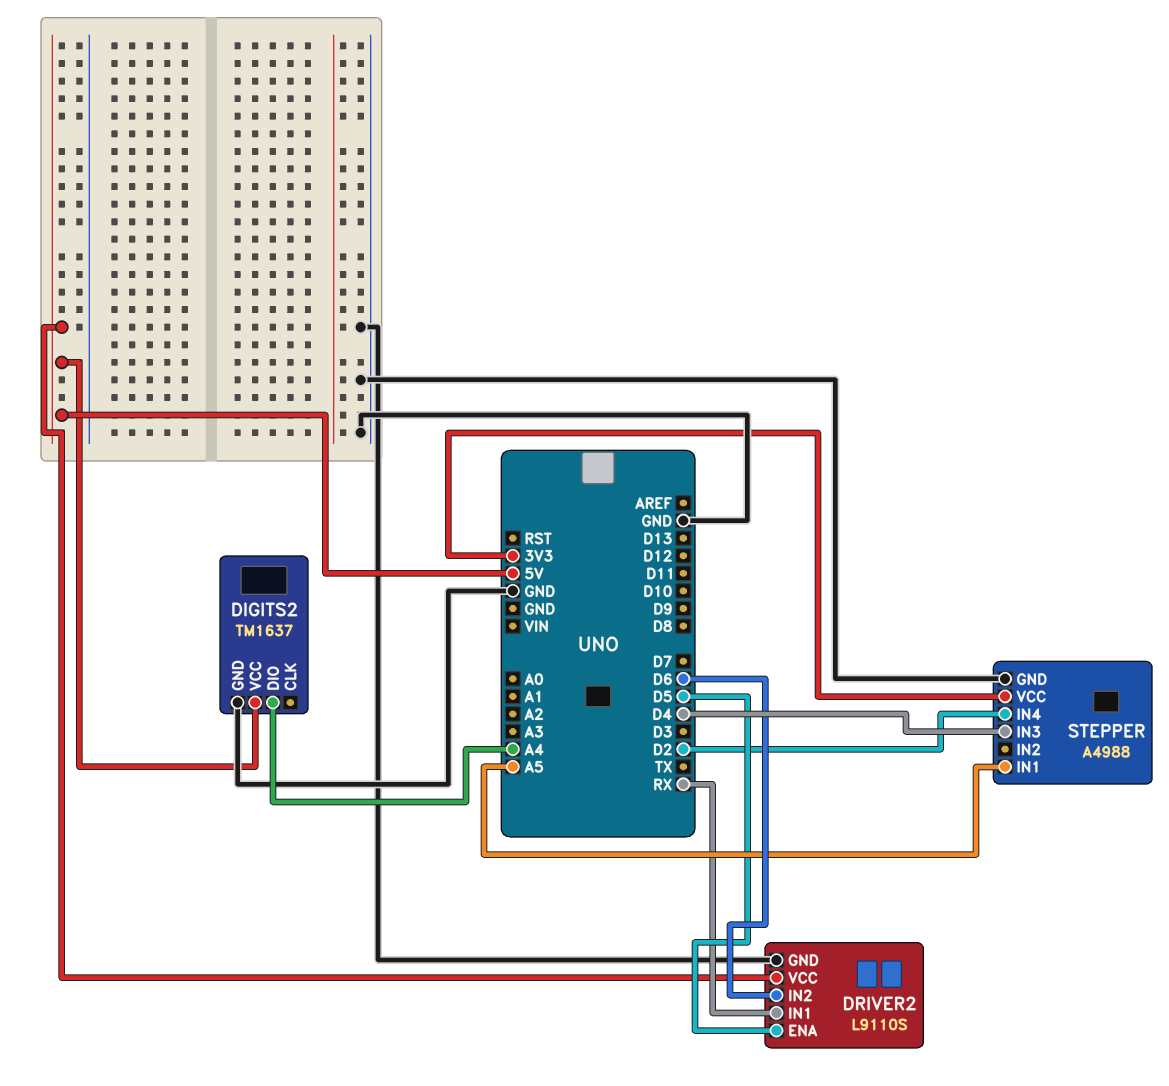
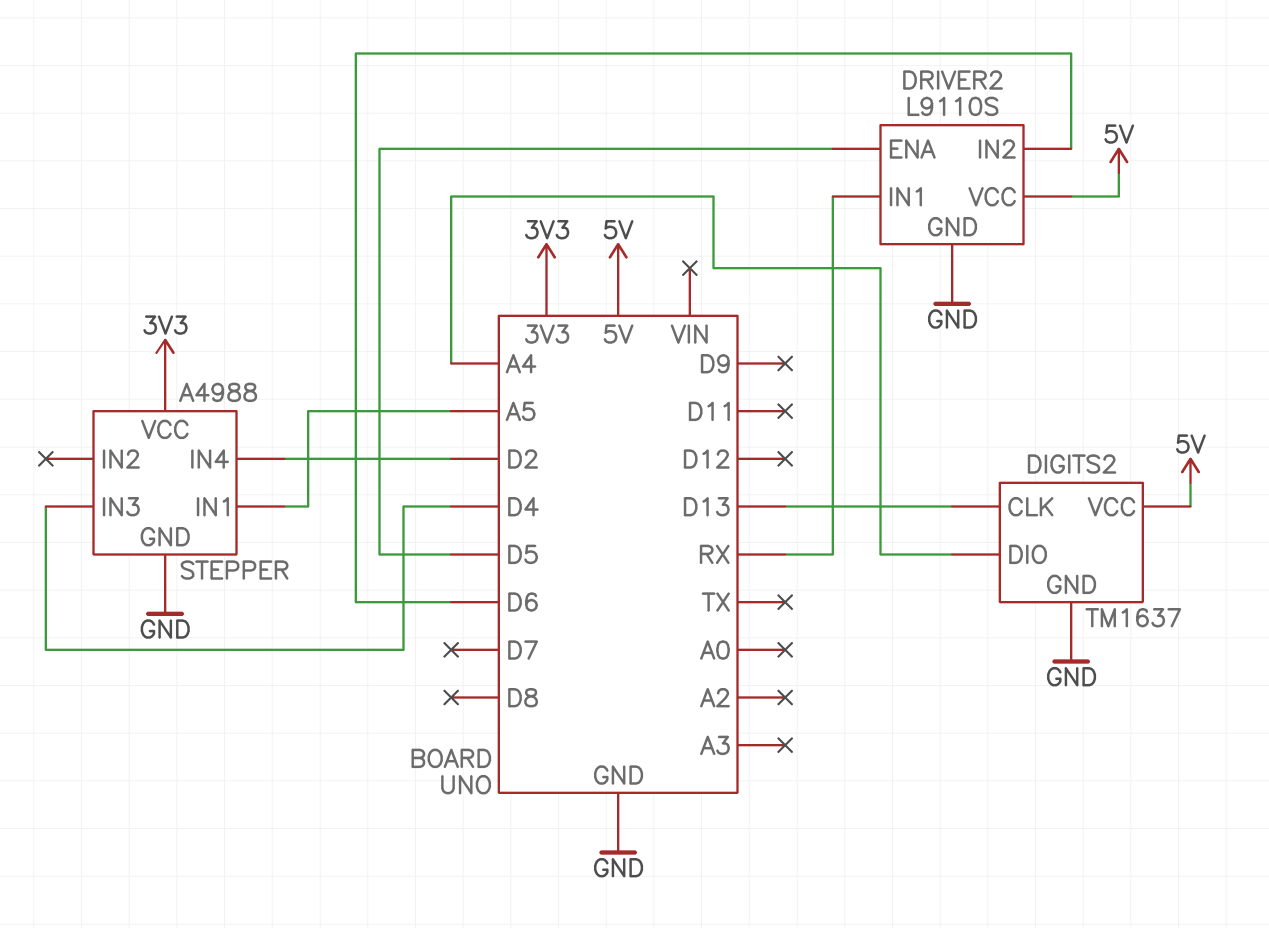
DIGITS2 pin CLK: none -> D13

